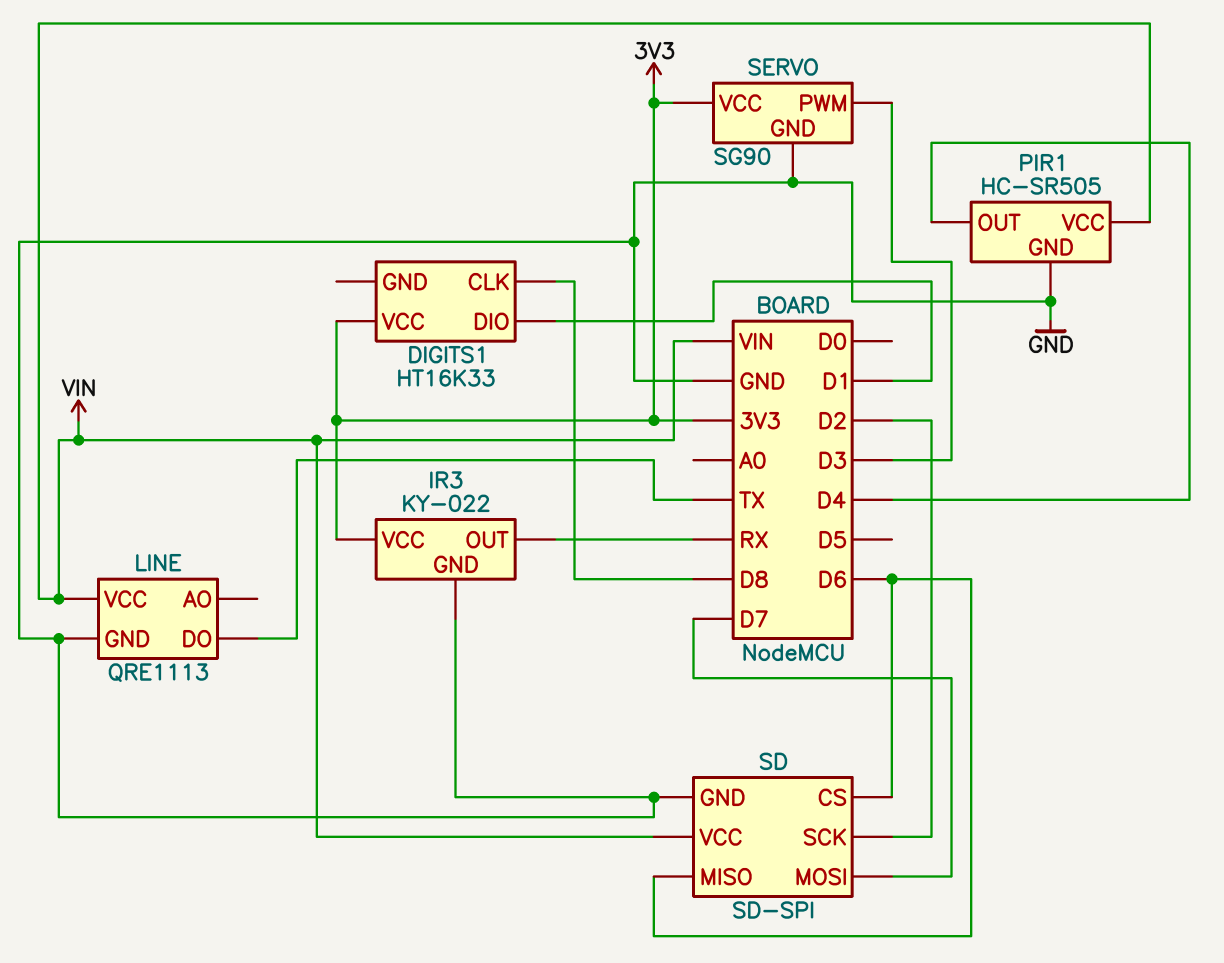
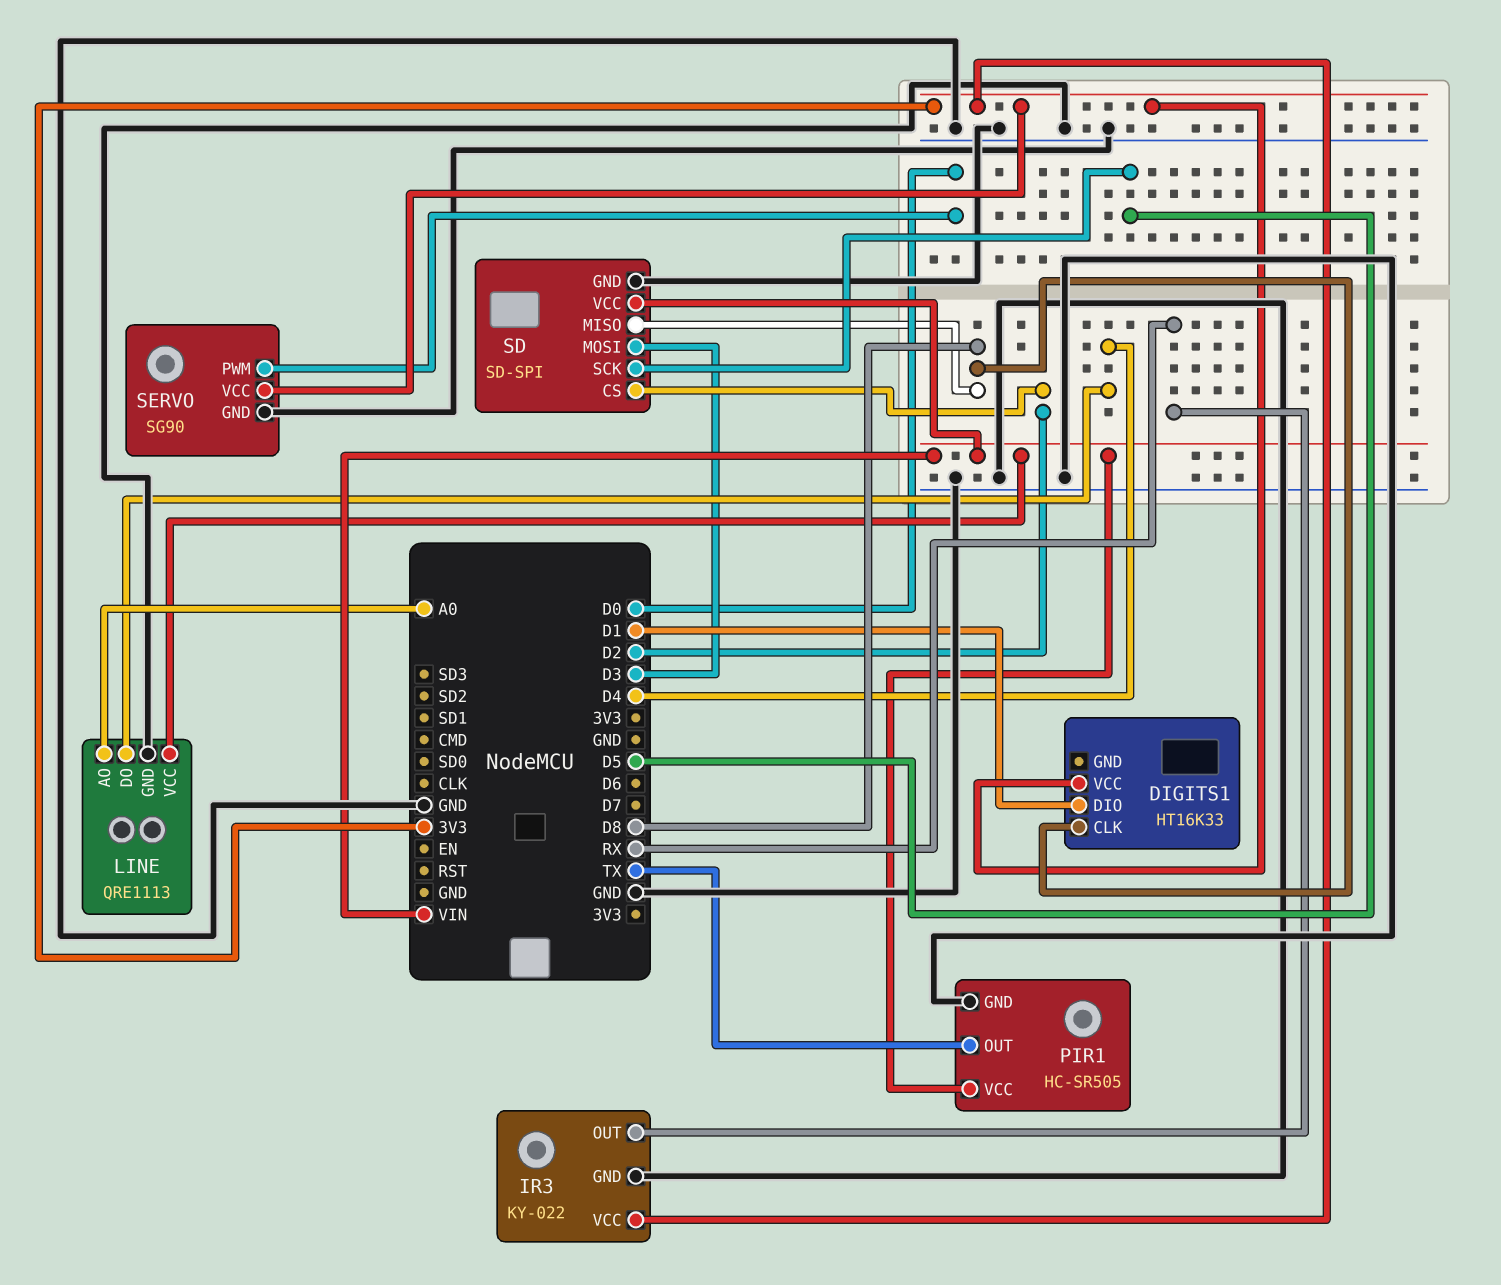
LINE pin AO: none -> A0
LINE pin DO: TX -> D4
PIR1 pin OUT: D4 -> TX
SD pin CS: D6 -> D2
SD pin MISO: D6 -> D8
SD pin MOSI: D7 -> D3
SD pin SCK: D2 -> D5
SERVO pin PWM: D3 -> D0

